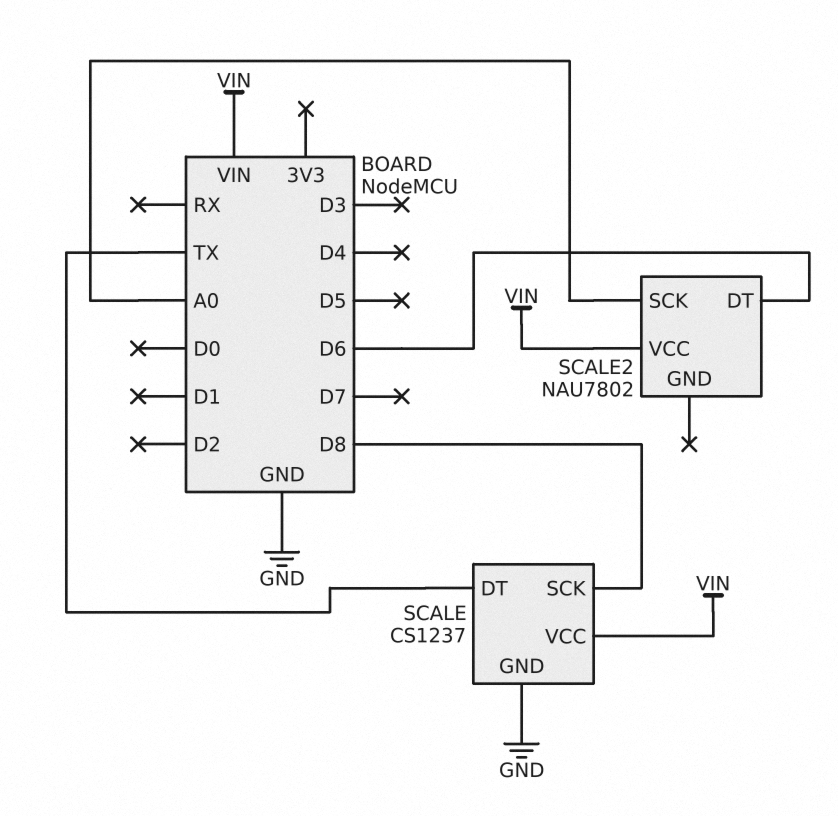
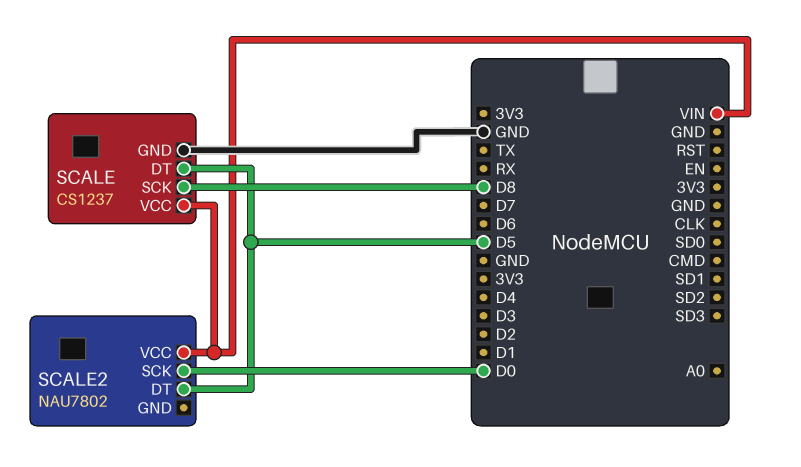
SCALE pin DT: TX -> D5
SCALE2 pin DT: D6 -> D5
SCALE2 pin SCK: A0 -> D0

